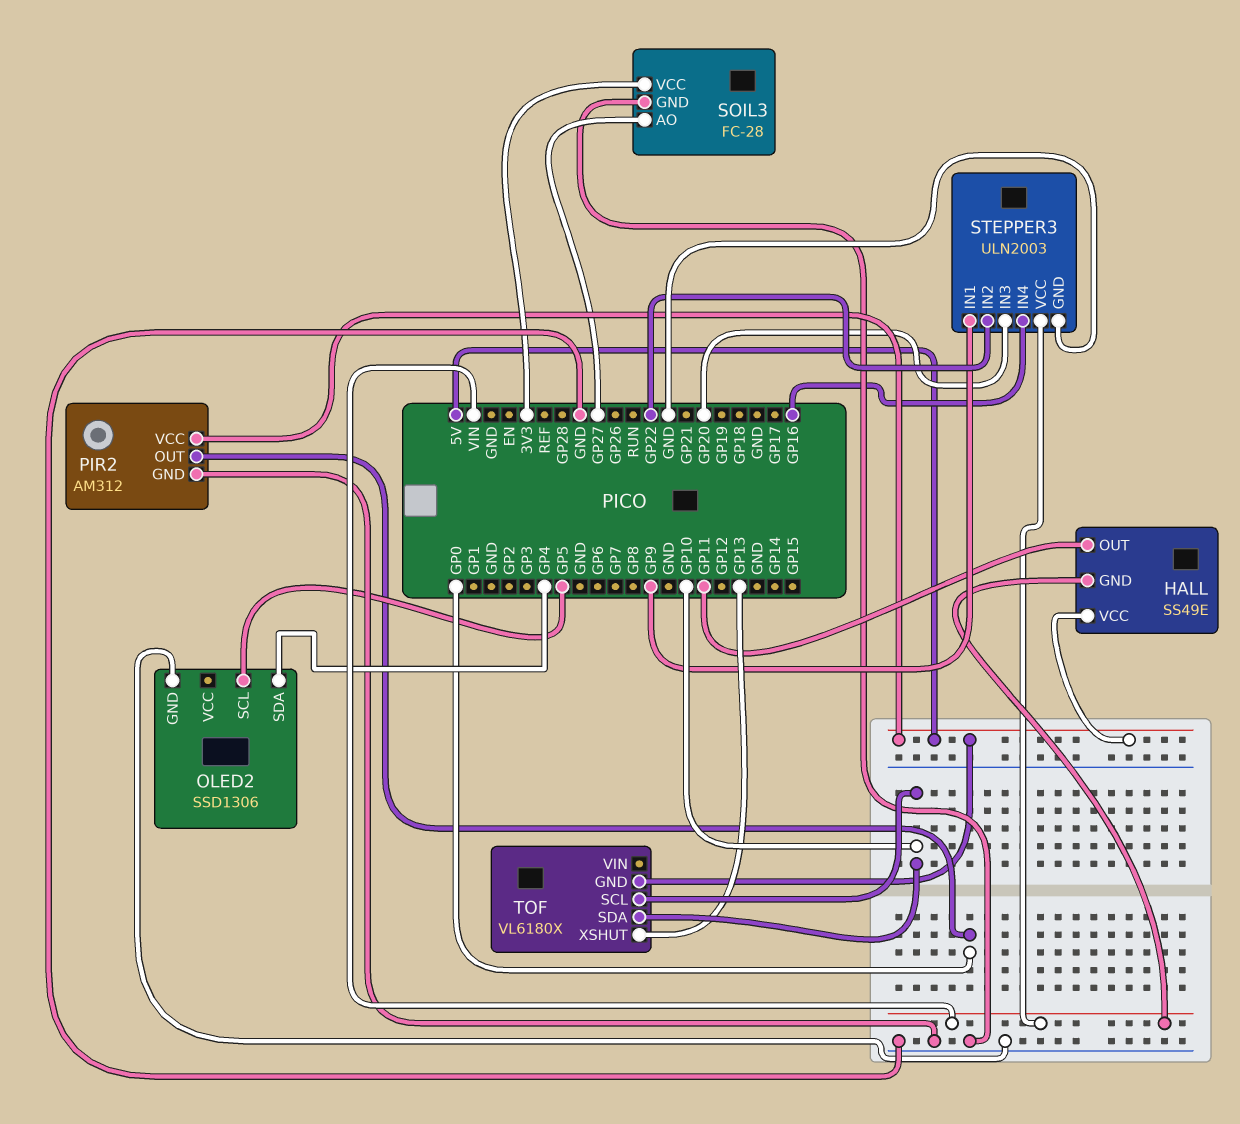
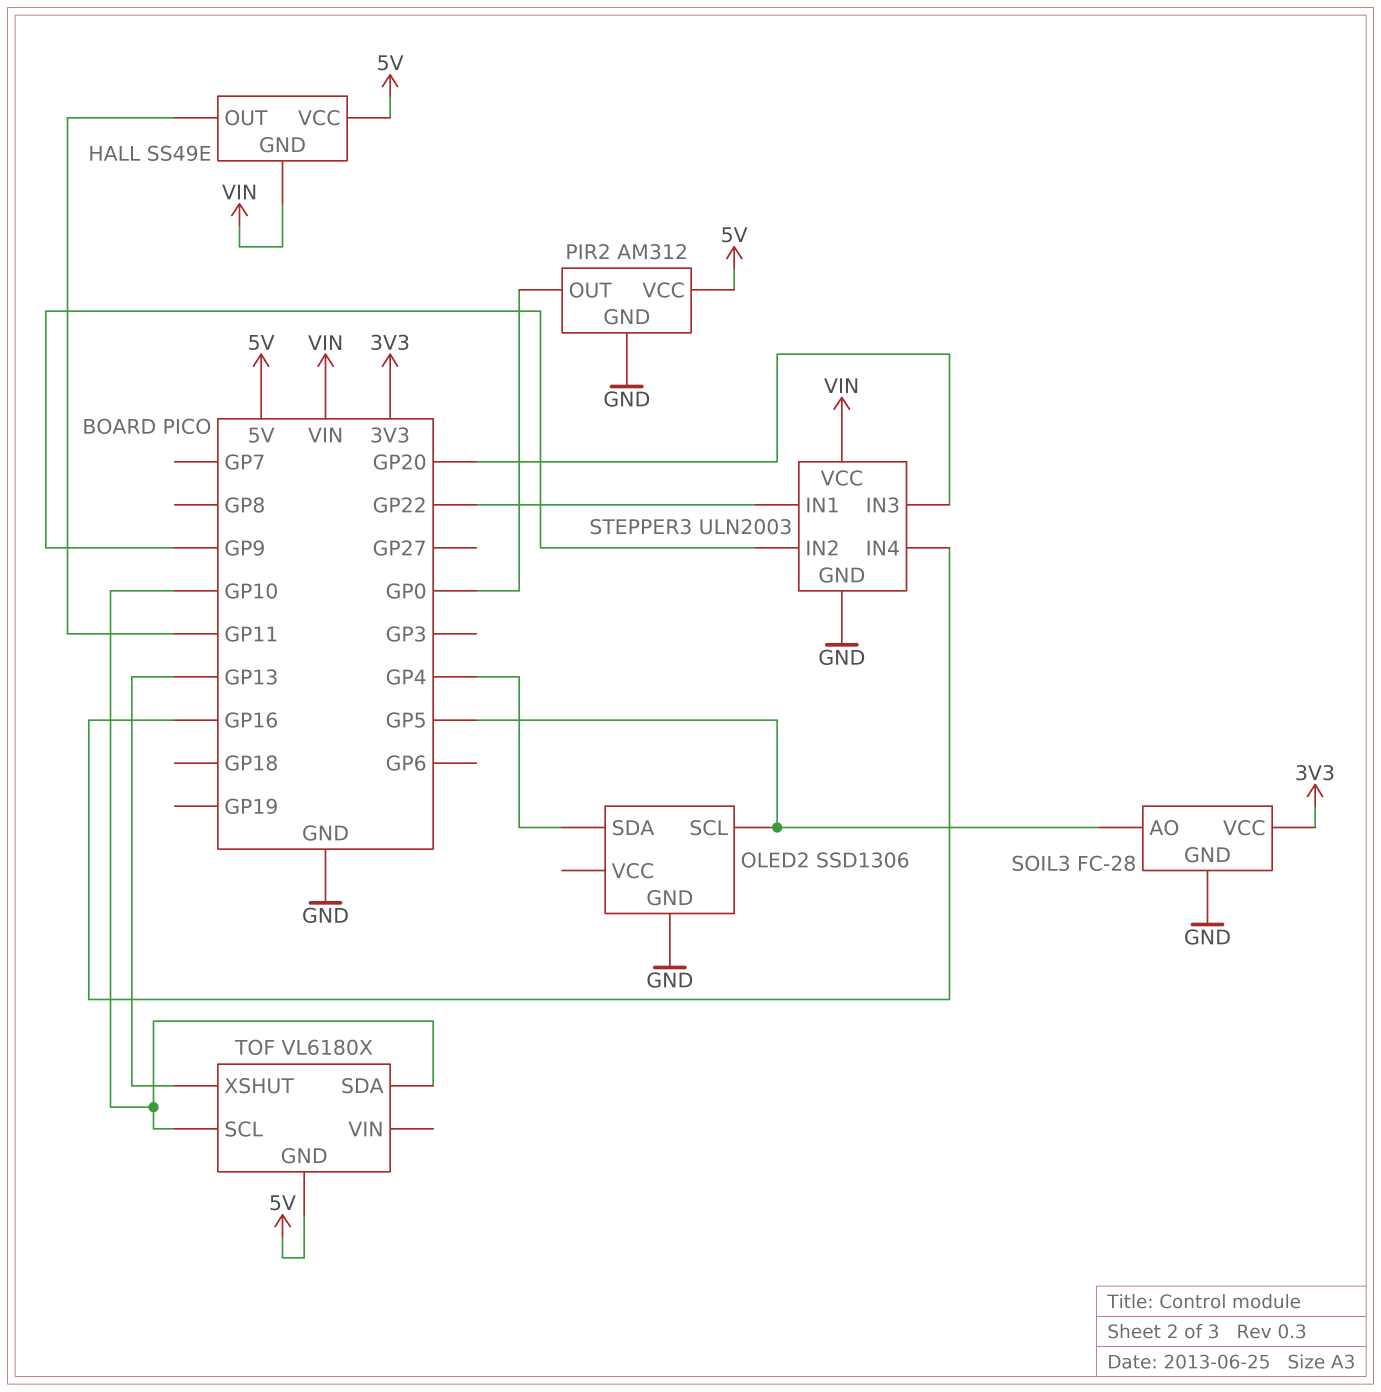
SOIL3 pin AO: GP27 -> GP5
STEPPER3 pin IN1: GP9 -> GP22
STEPPER3 pin IN2: GP22 -> GP9

